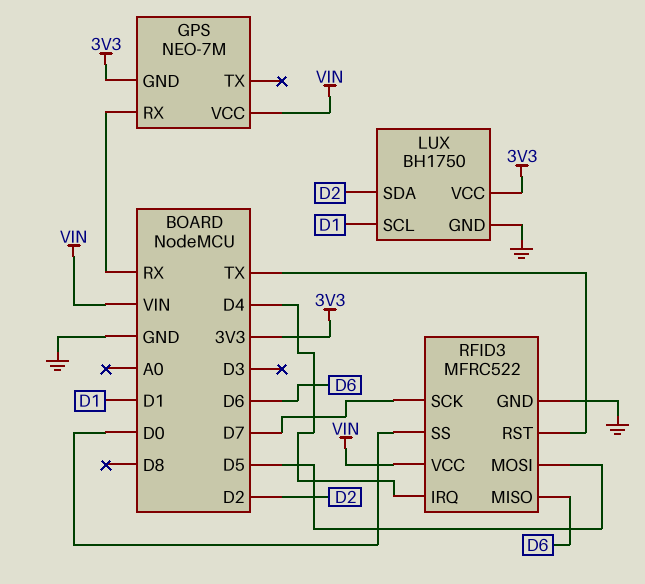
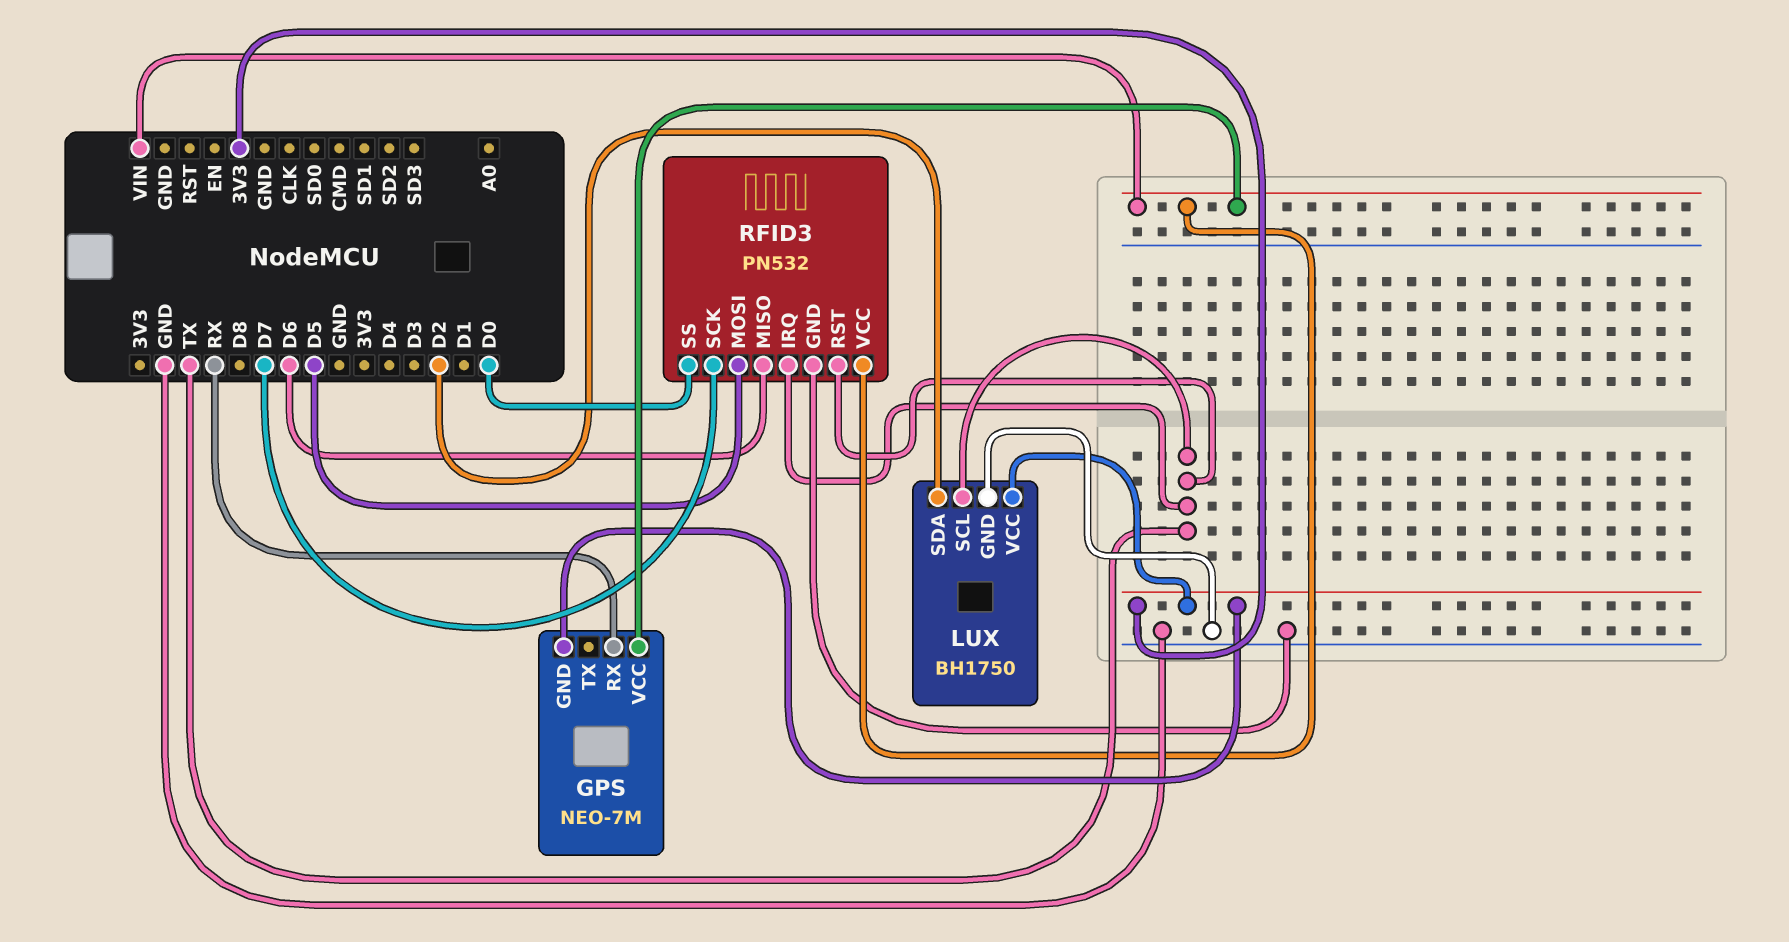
LUX pin SCL: D1 -> TX
RFID3: MFRC522 -> PN532
RFID3 pin IRQ: D4 -> TX

